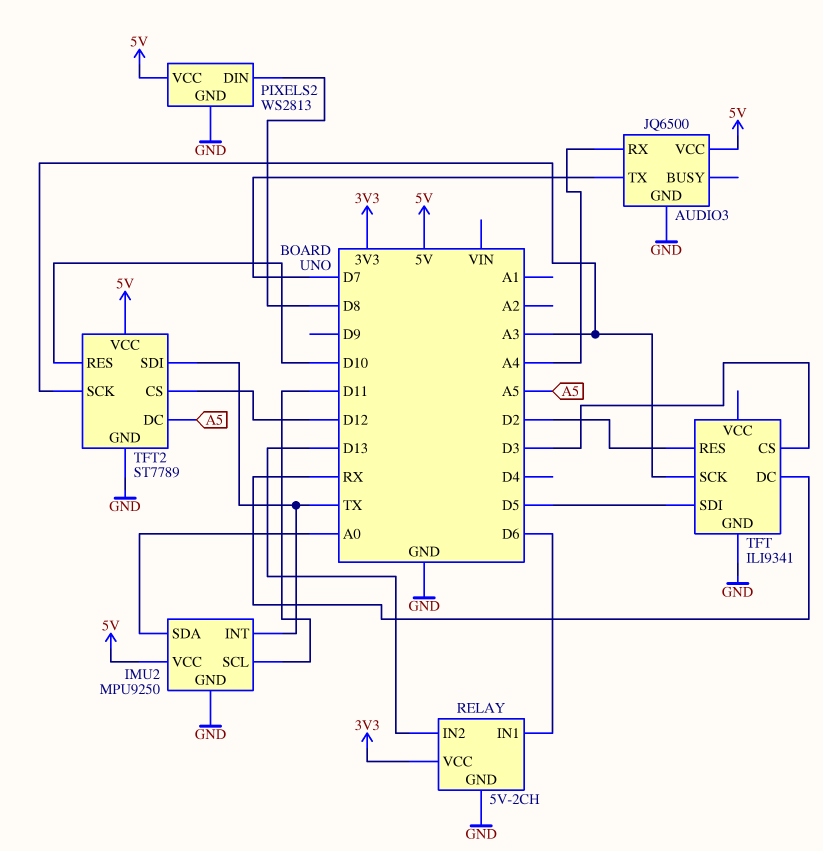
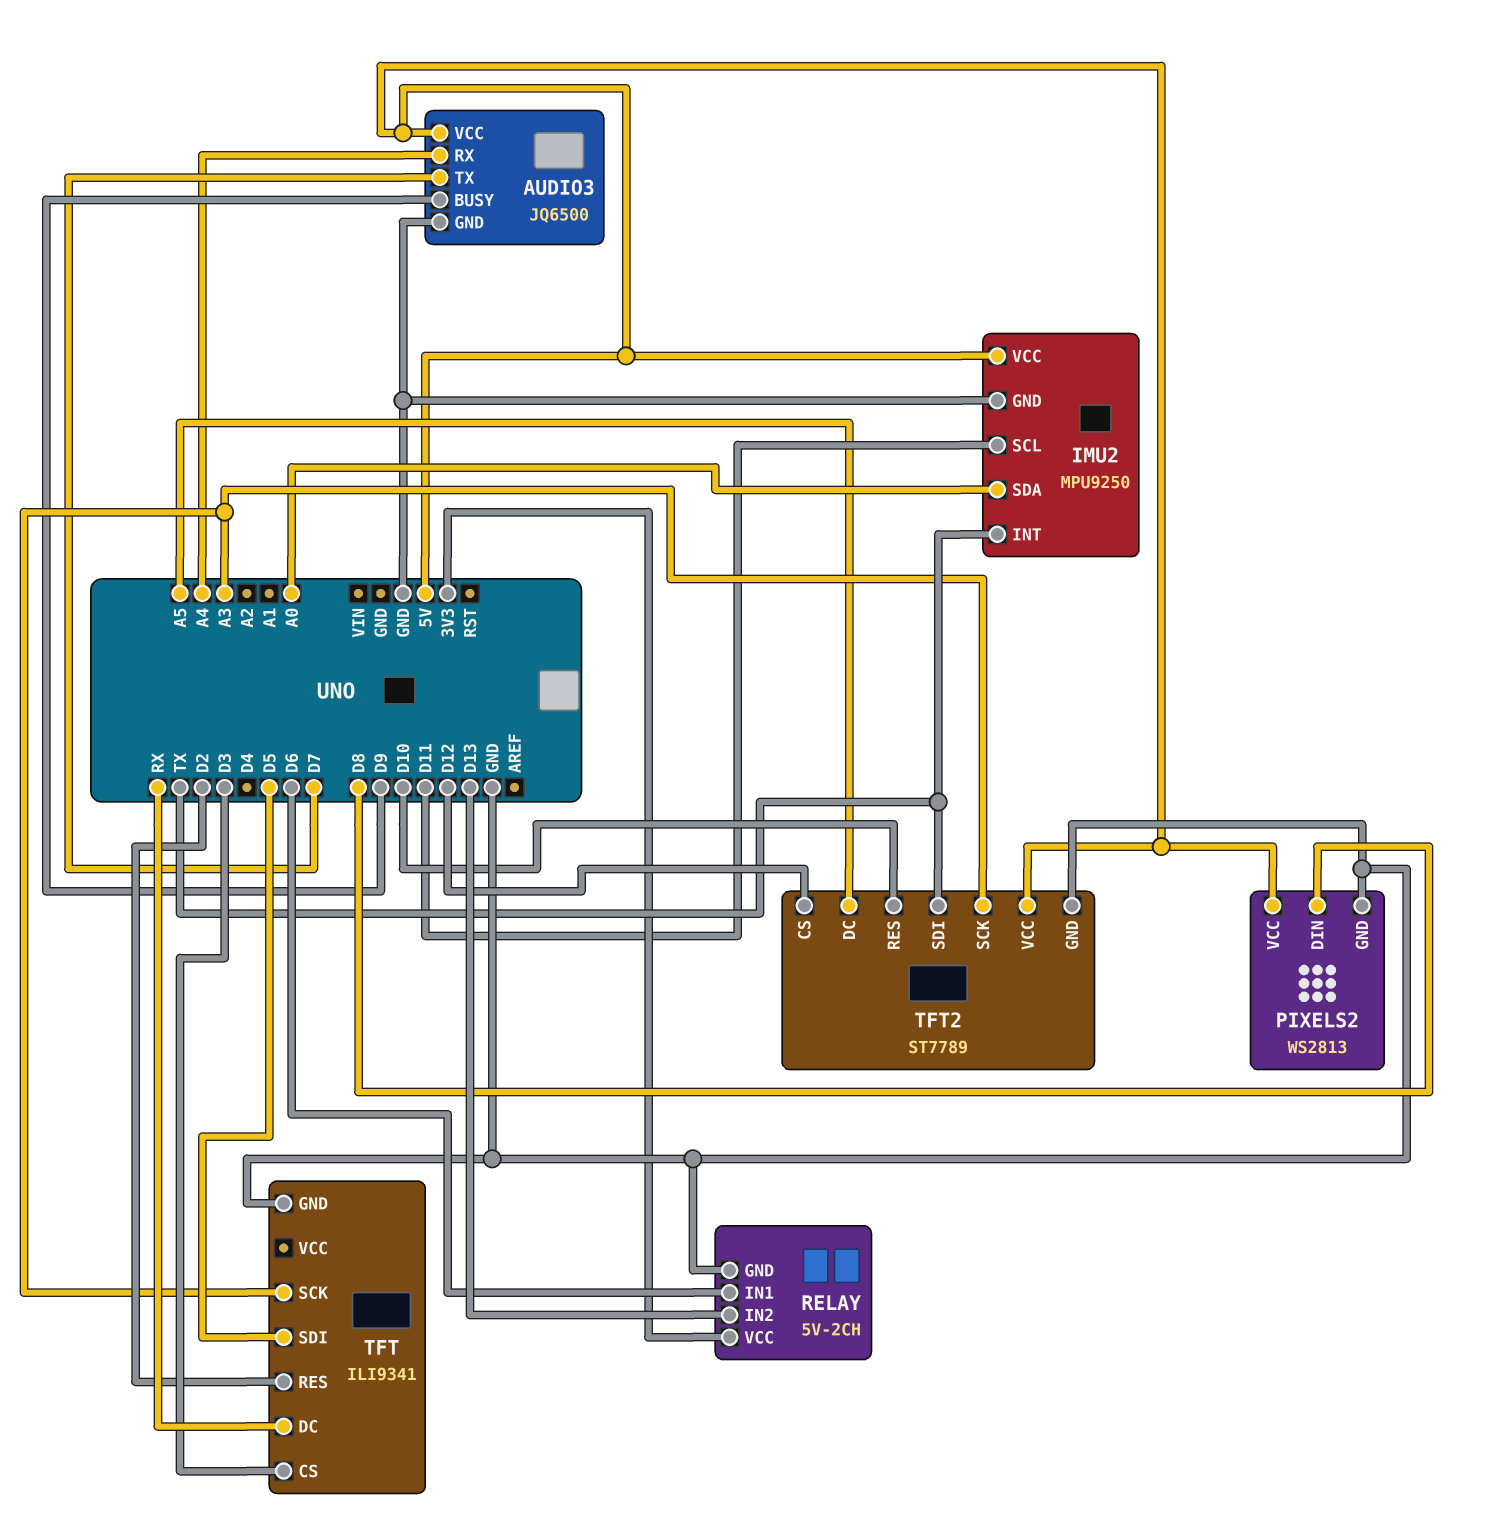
AUDIO3 pin BUSY: none -> D9

